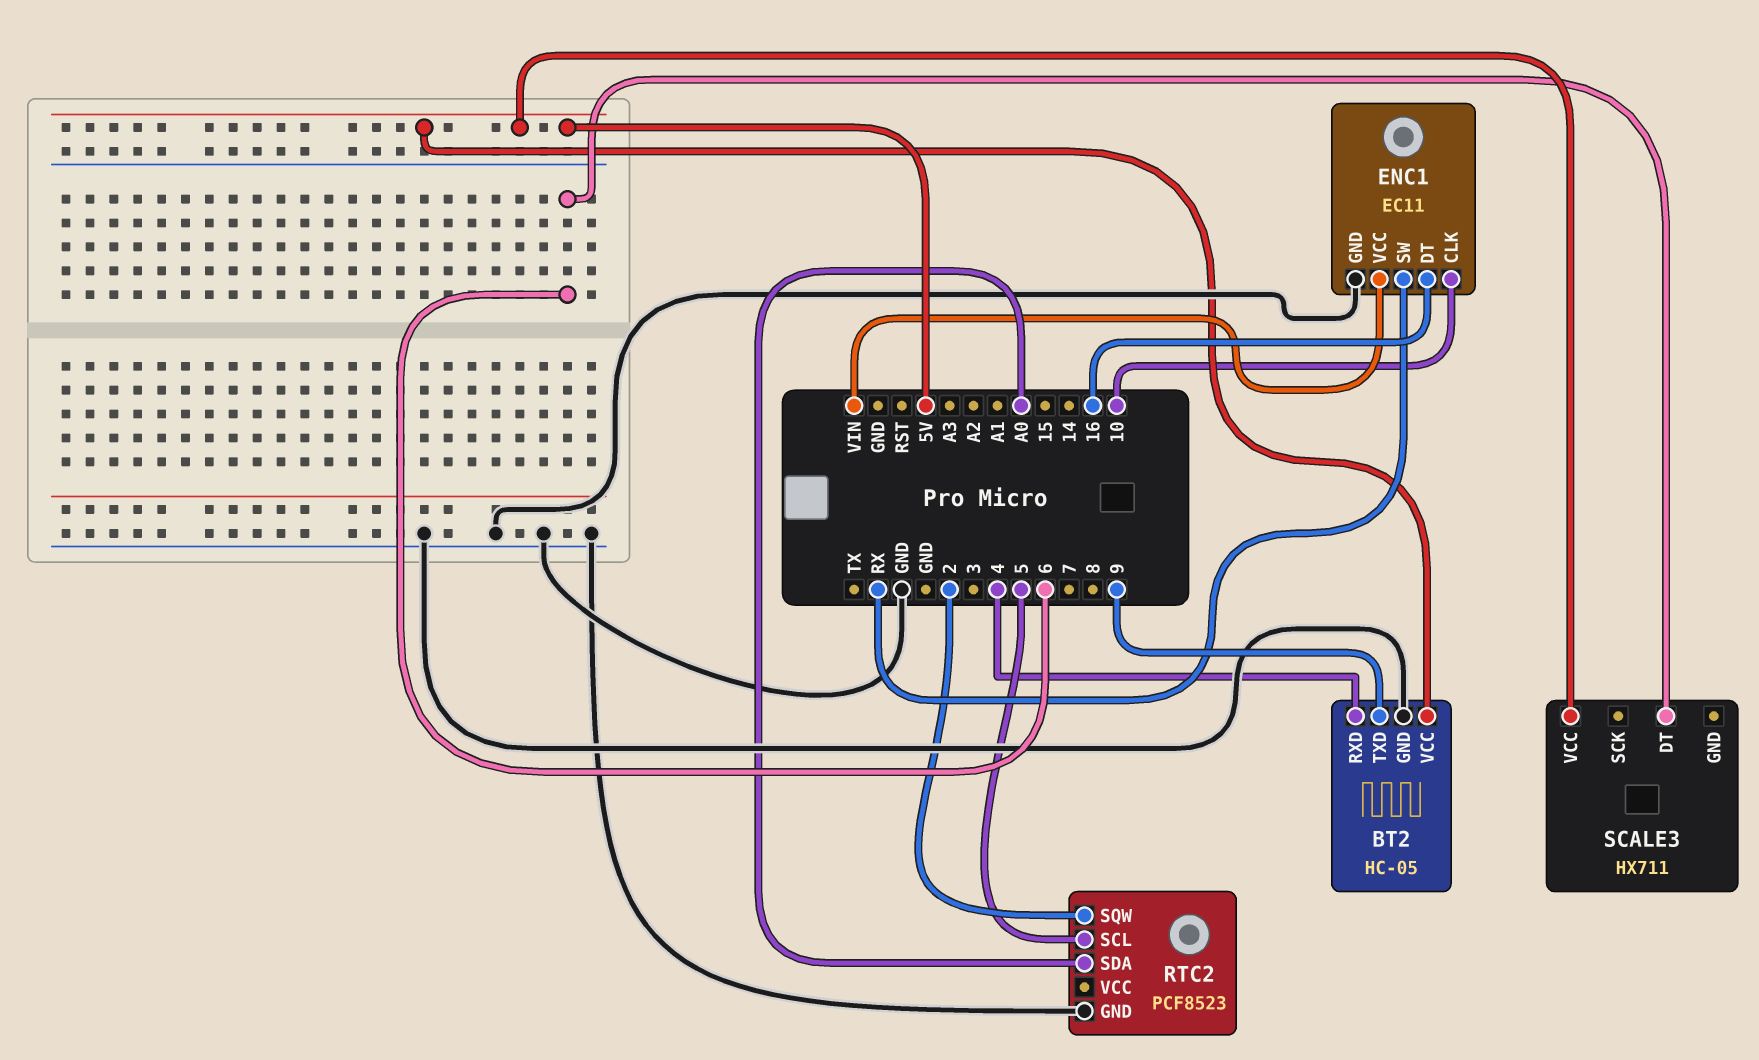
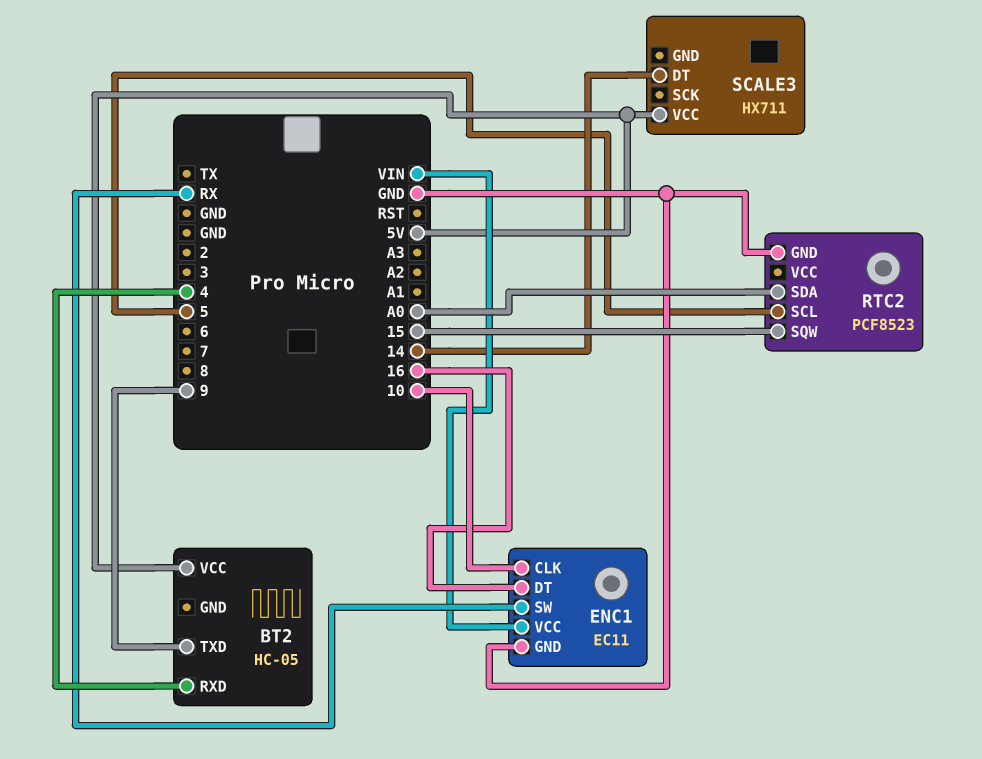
BT2 pin GND: GND -> none
RTC2 pin SQW: 2 -> 15
SCALE3 pin DT: 6 -> 14

